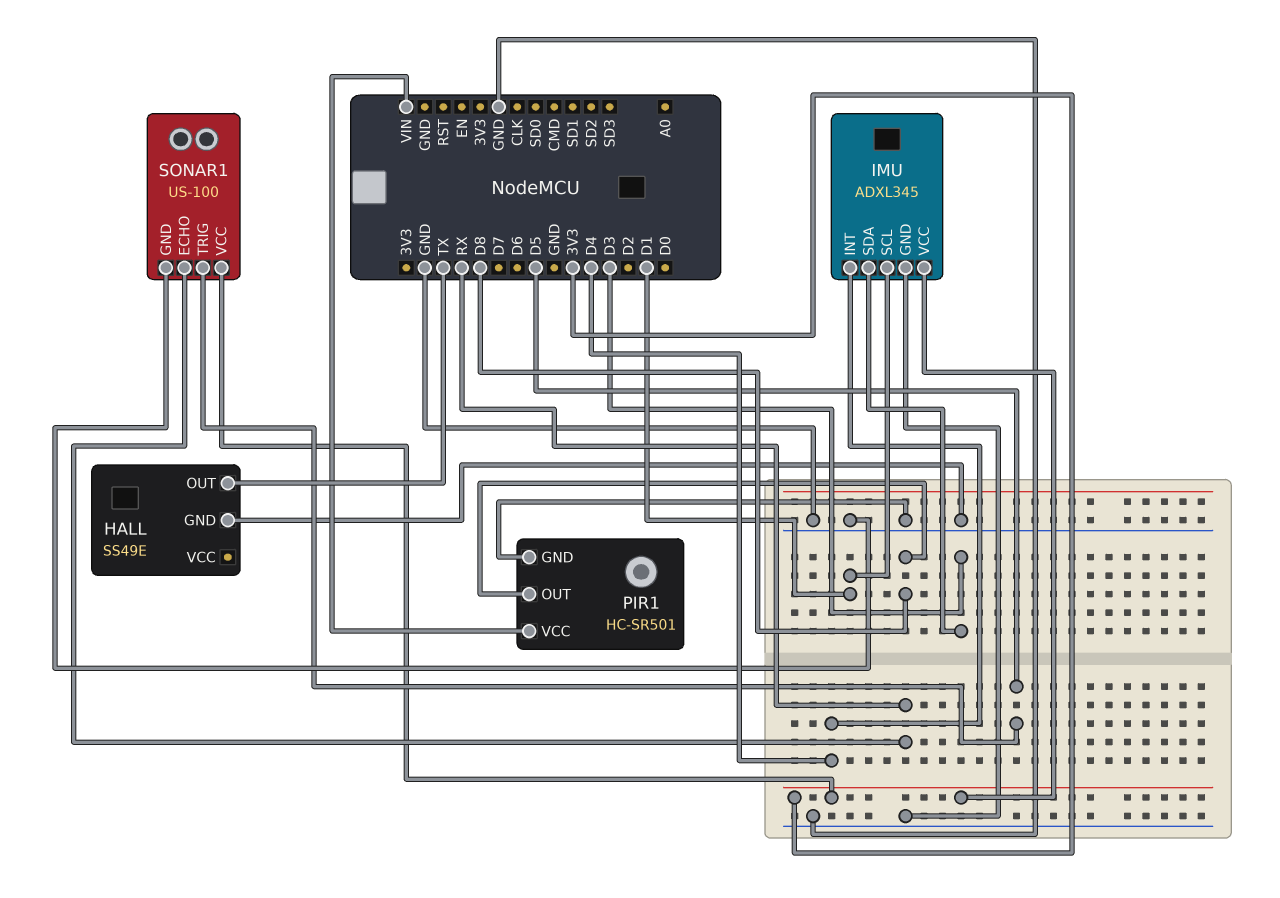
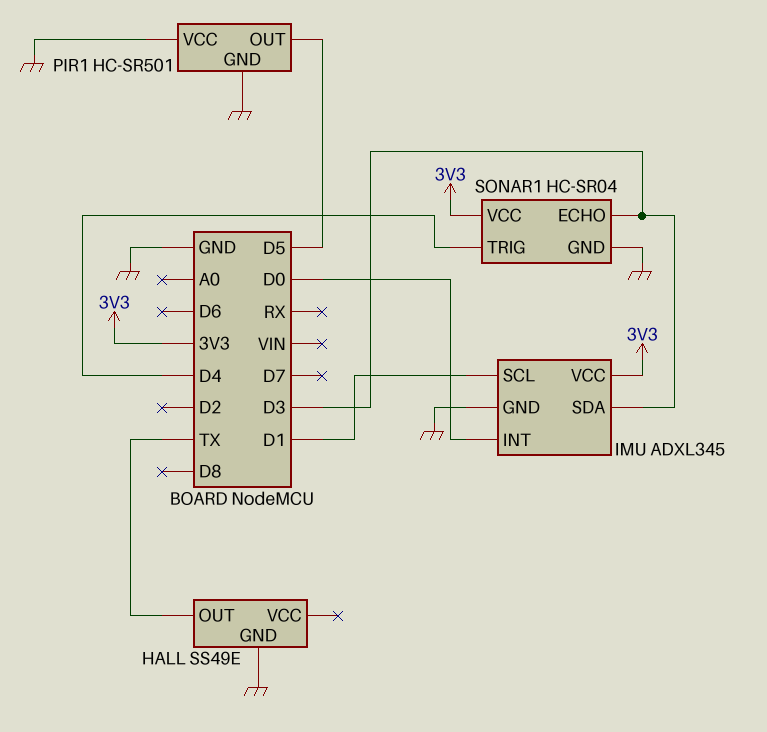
IMU pin INT: D4 -> D0
PIR1 pin OUT: D8 -> D5
PIR1 pin VCC: VIN -> GND
SONAR1: US-100 -> HC-SR04
SONAR1 pin ECHO: RX -> D3
SONAR1 pin TRIG: D5 -> D4

